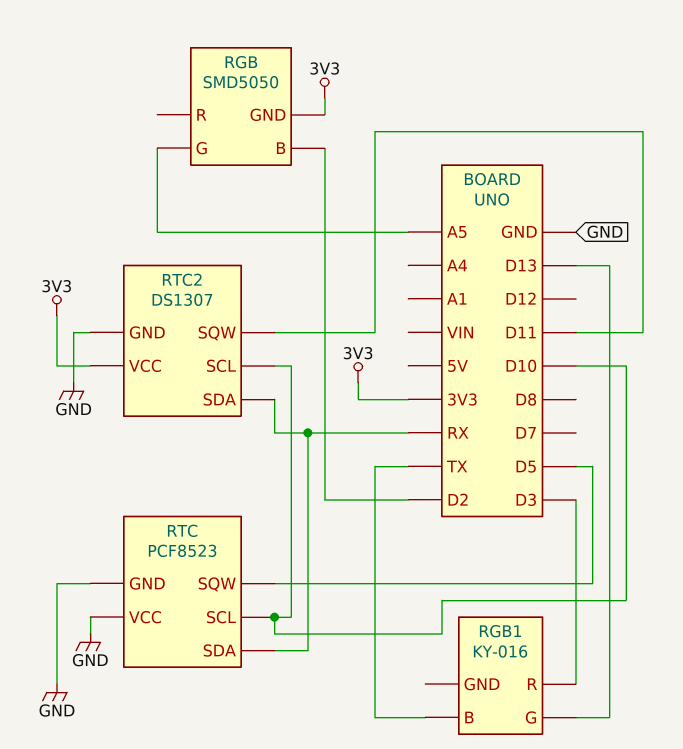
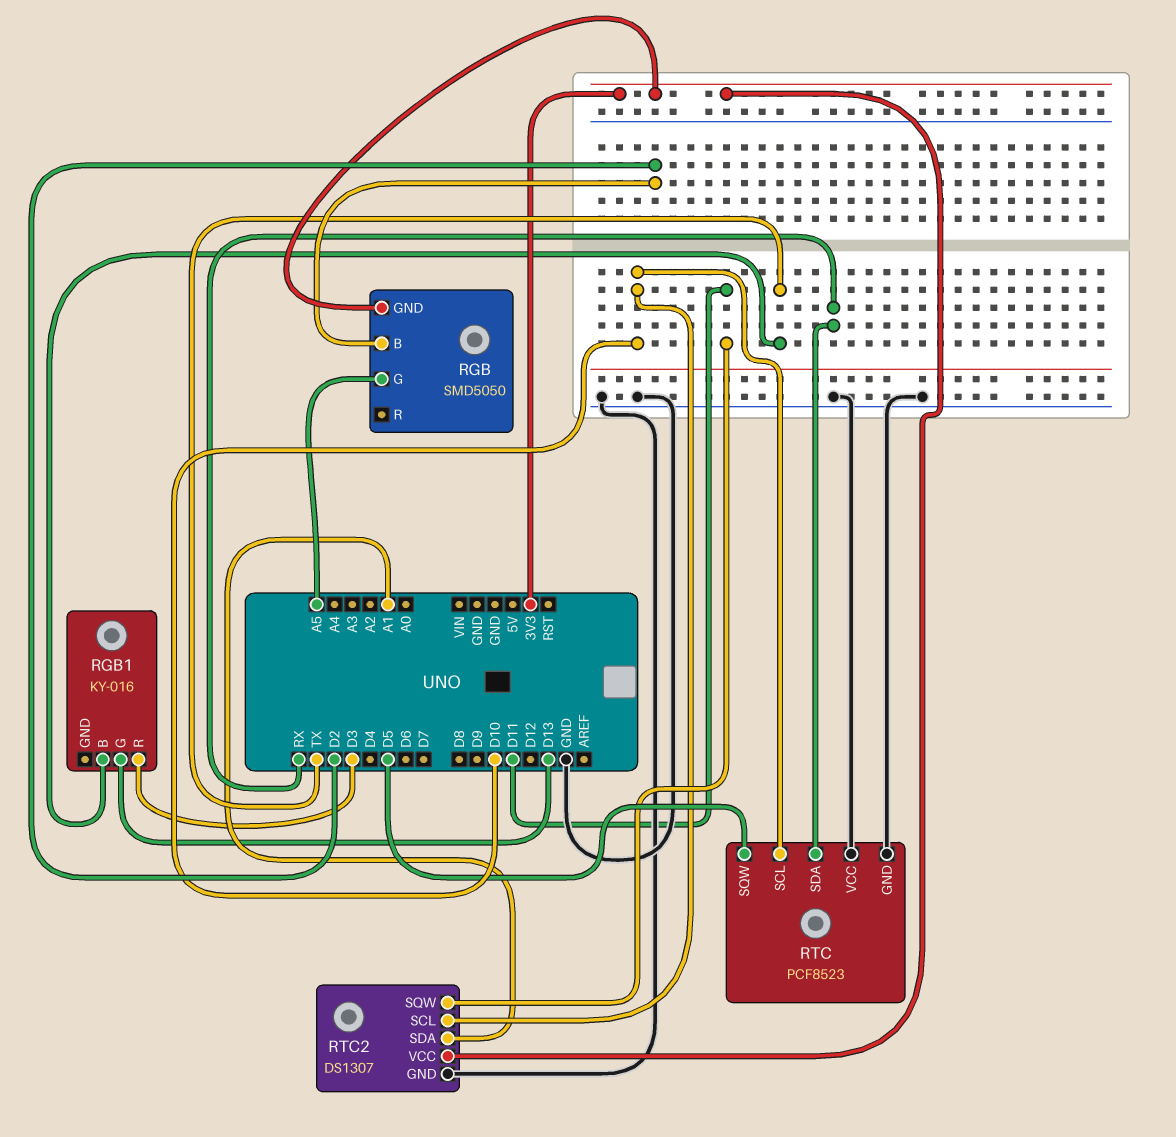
RTC2 pin SDA: RX -> A1

